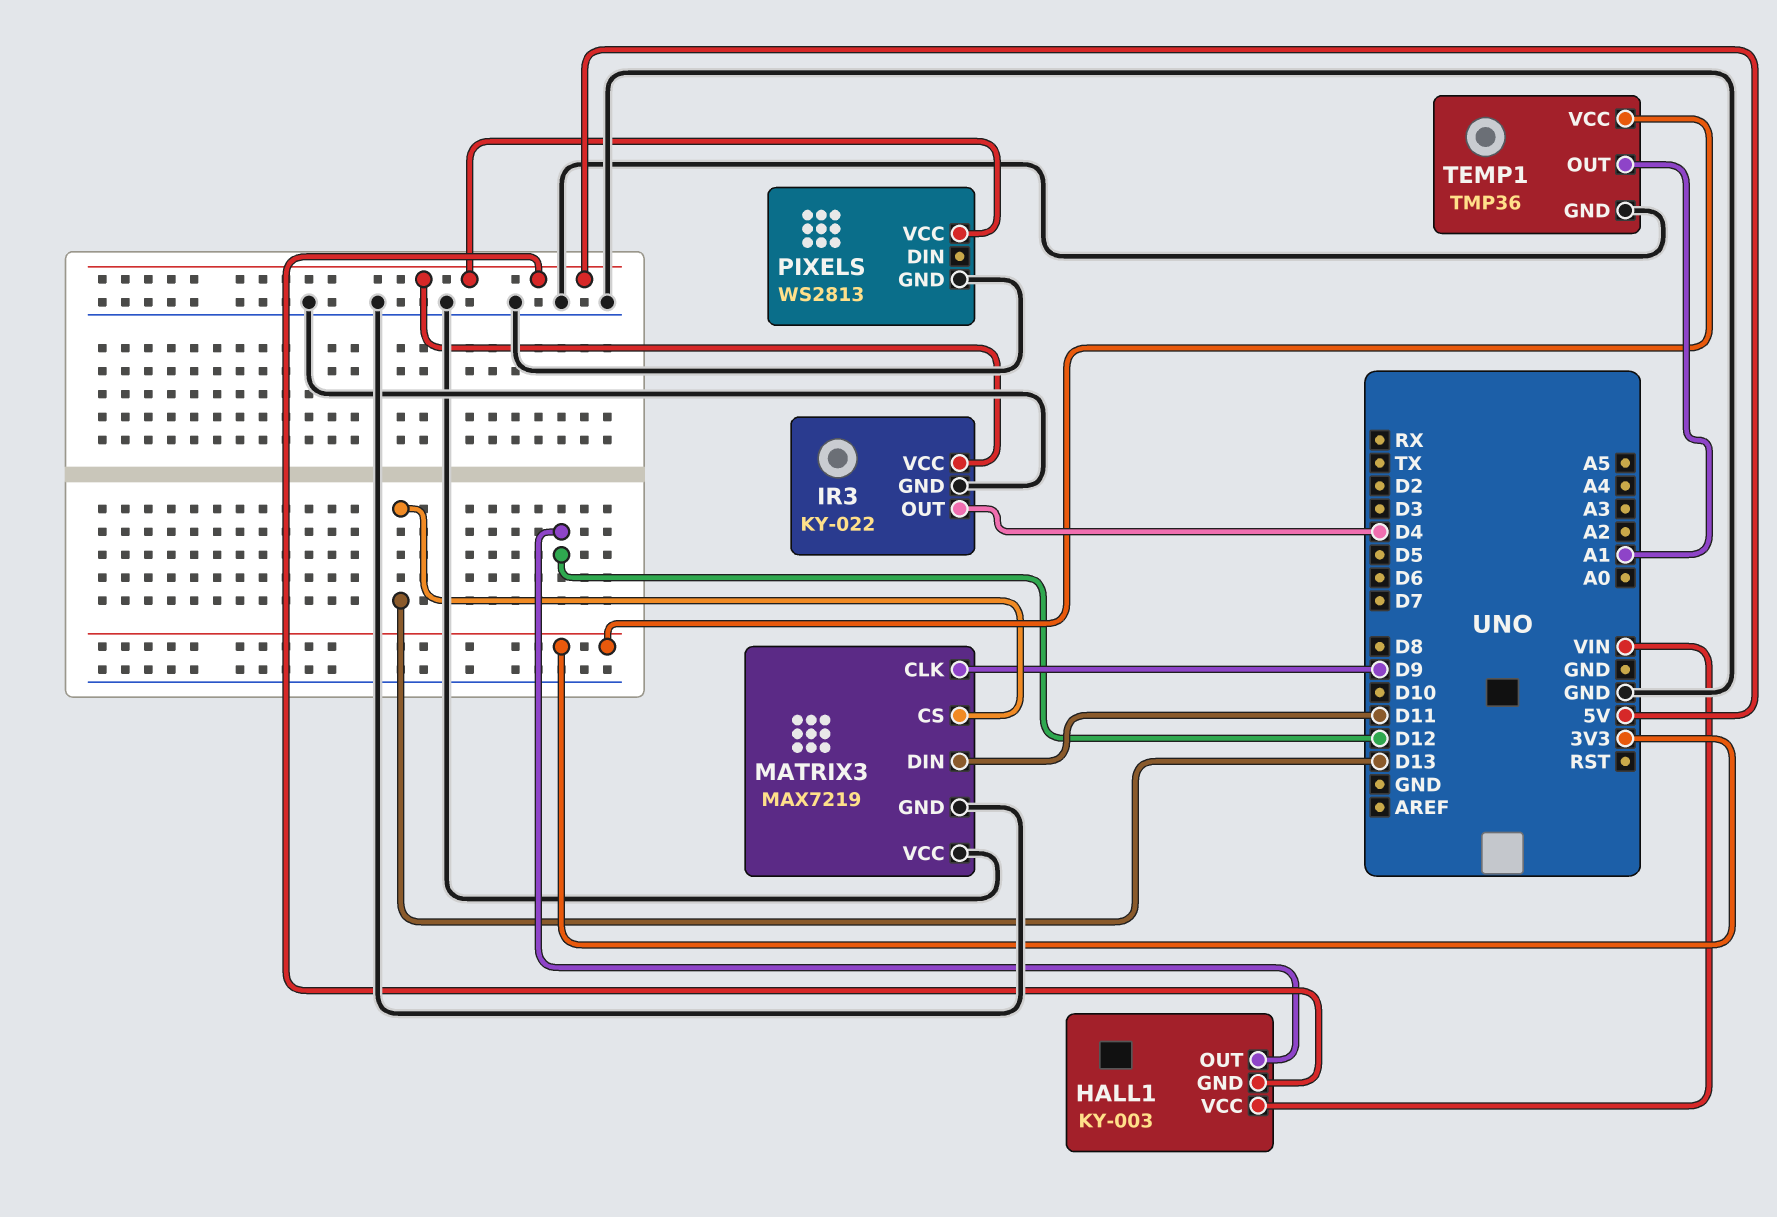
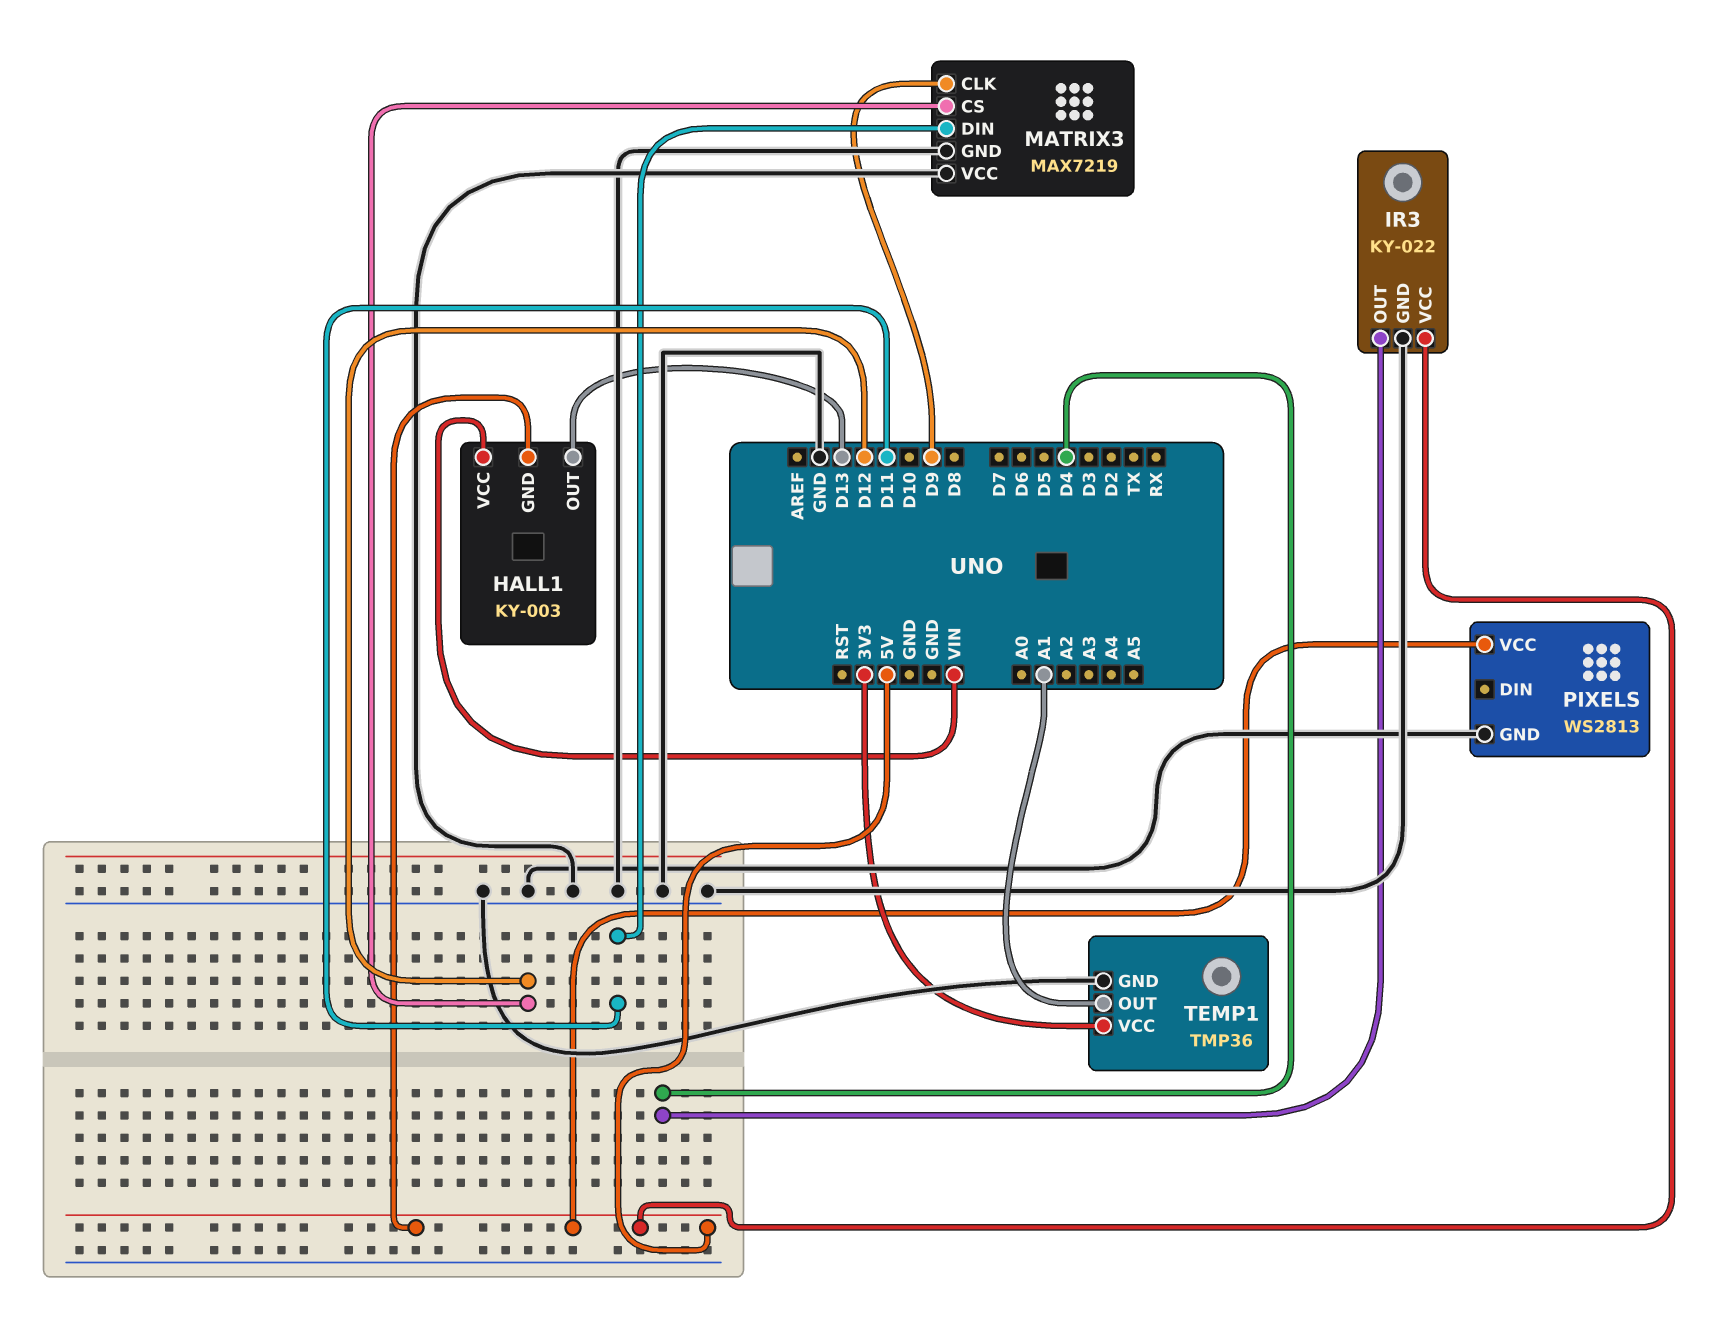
HALL1 pin OUT: D12 -> D13
MATRIX3 pin CS: D13 -> D12

